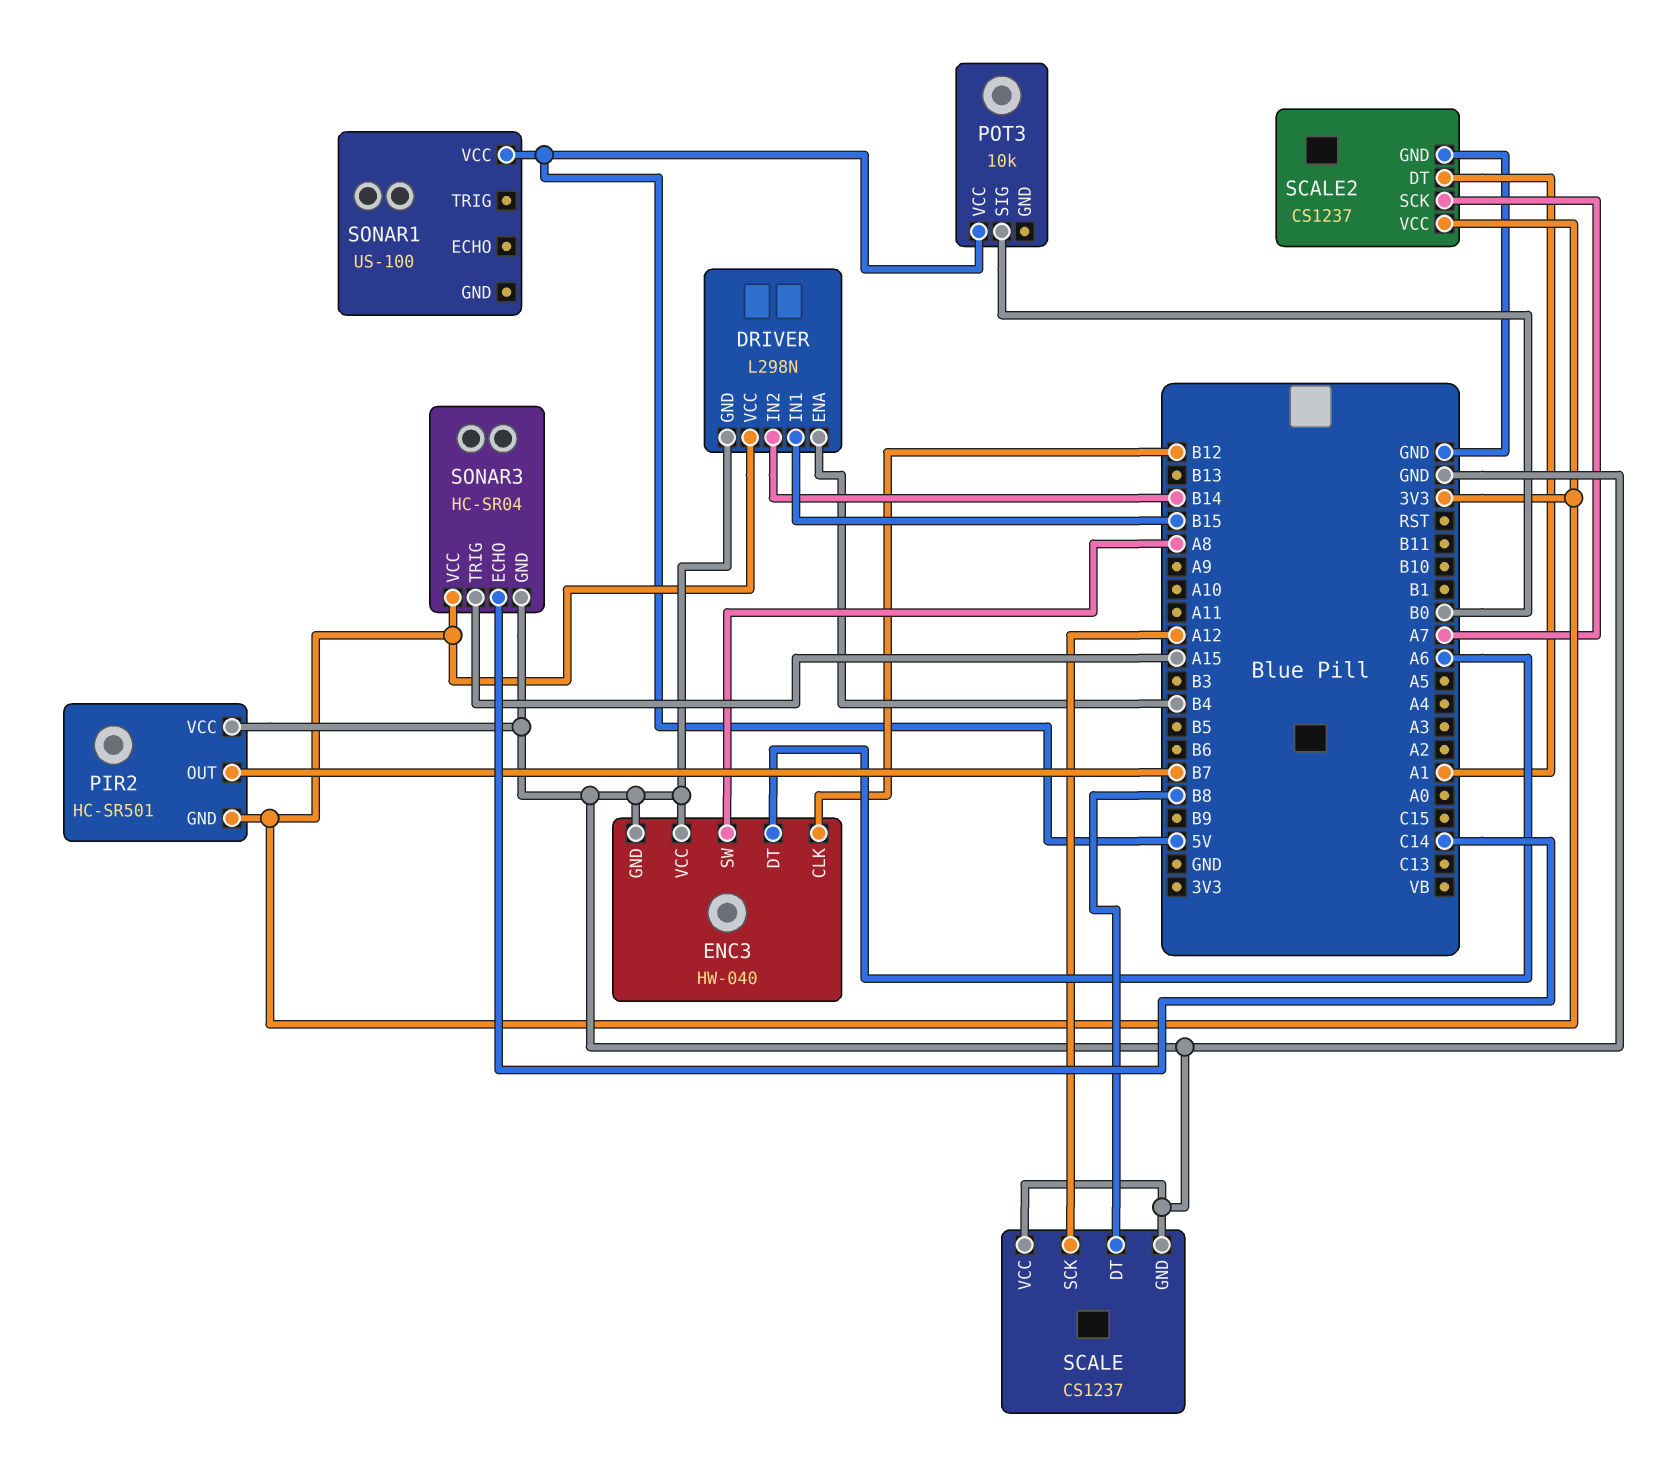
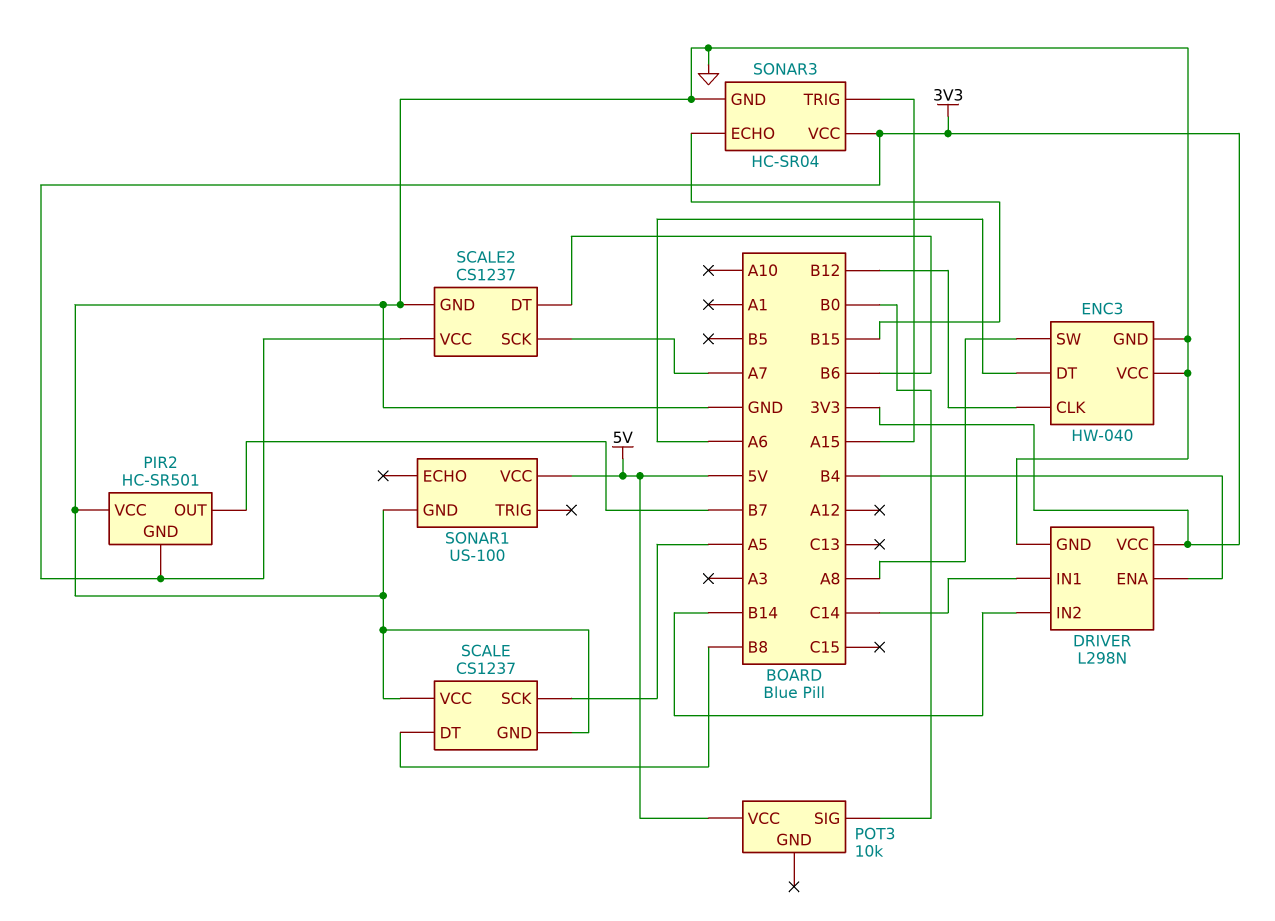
DRIVER pin IN1: B15 -> C14
SCALE pin SCK: A12 -> A5
SCALE2 pin DT: A1 -> B6
SONAR1 pin GND: none -> GND
SONAR3 pin ECHO: C14 -> B15

